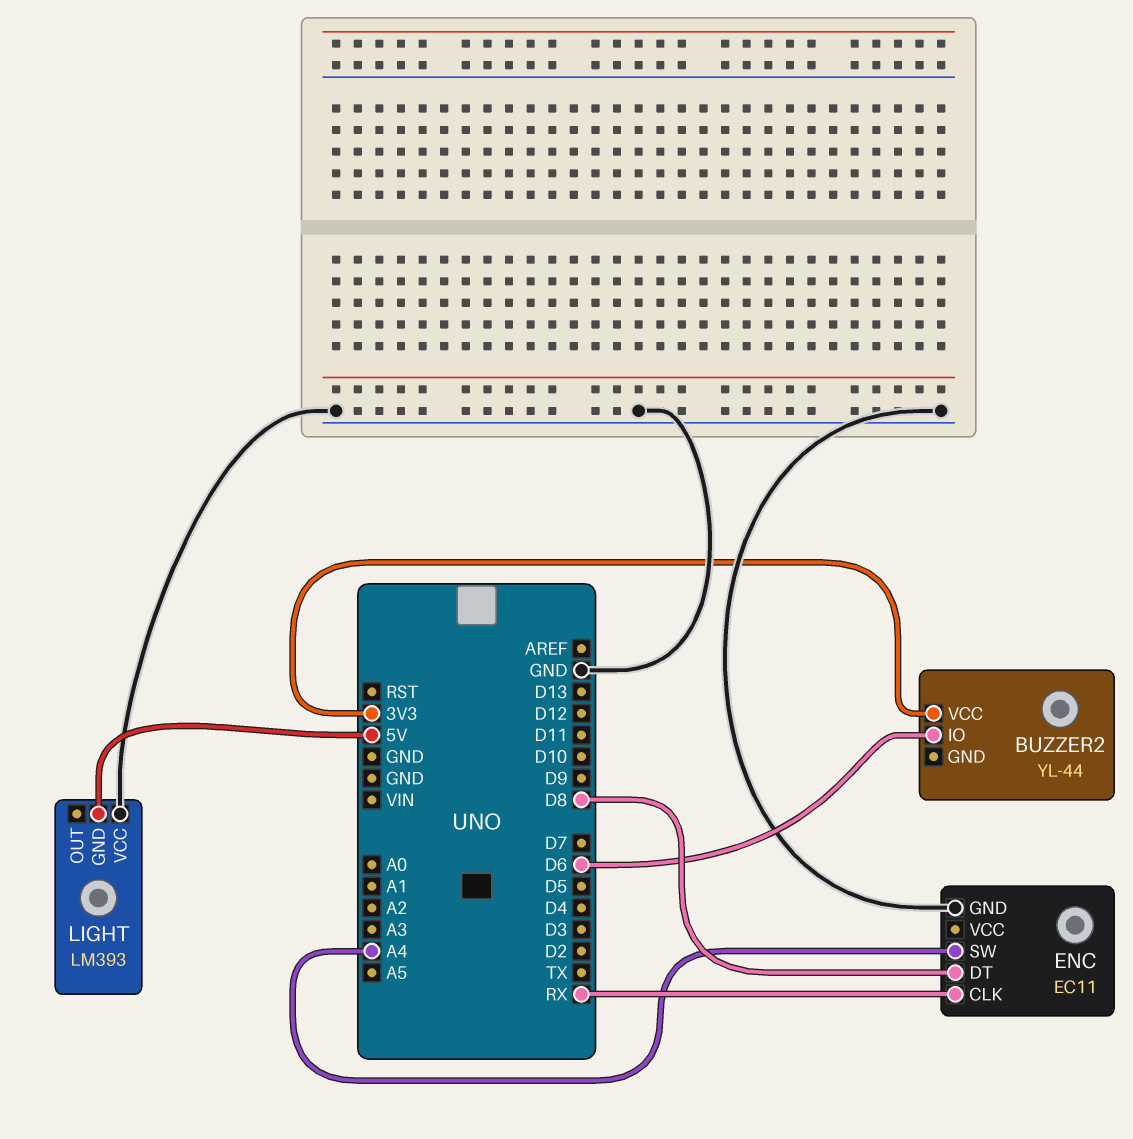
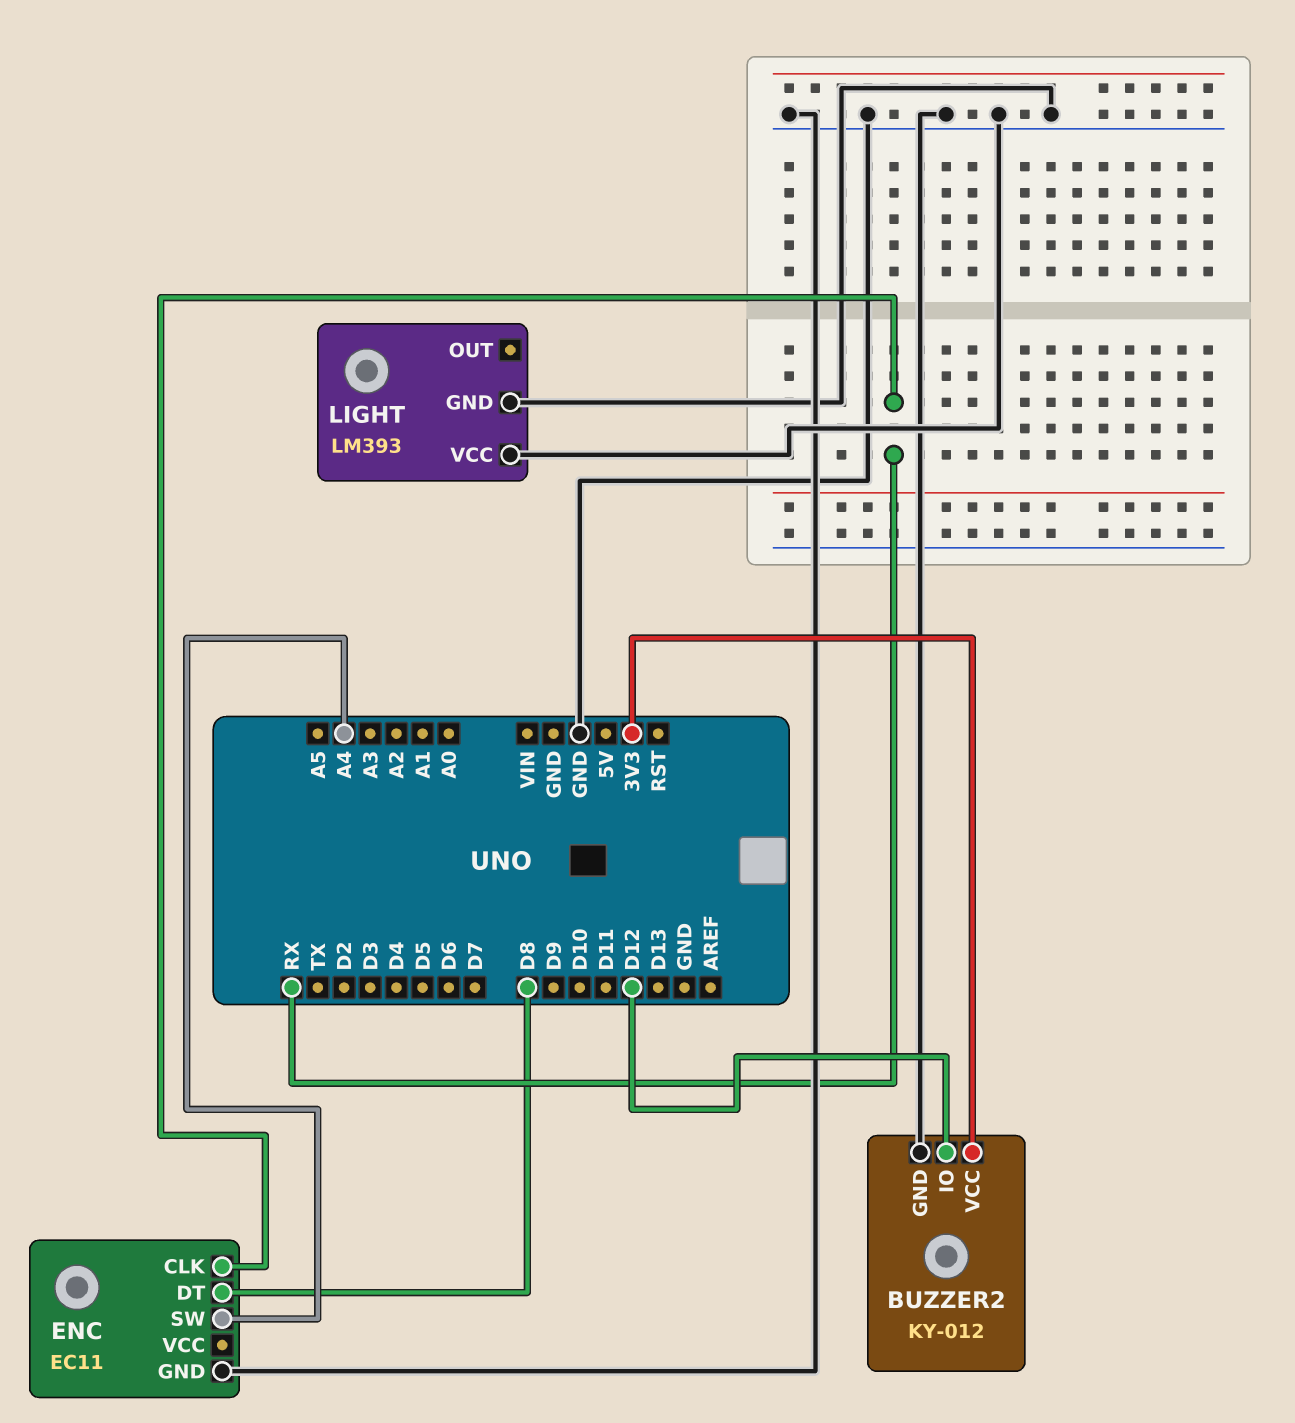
BUZZER2: YL-44 -> KY-012
BUZZER2 pin GND: none -> GND
BUZZER2 pin IO: D6 -> D12
LIGHT pin GND: 5V -> GND

